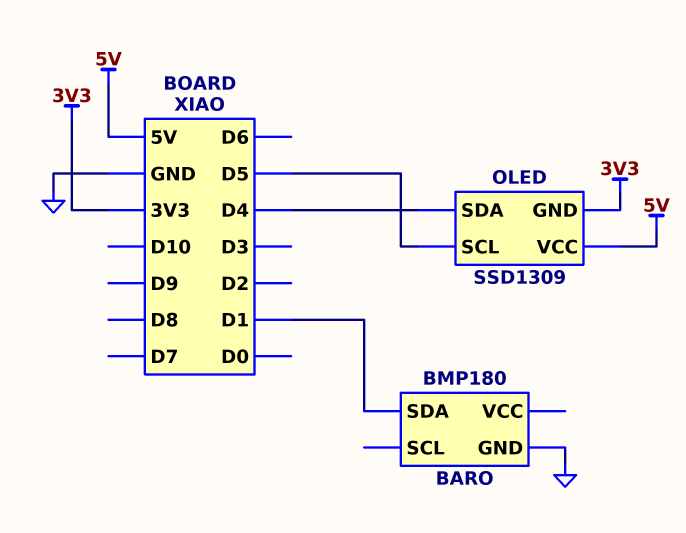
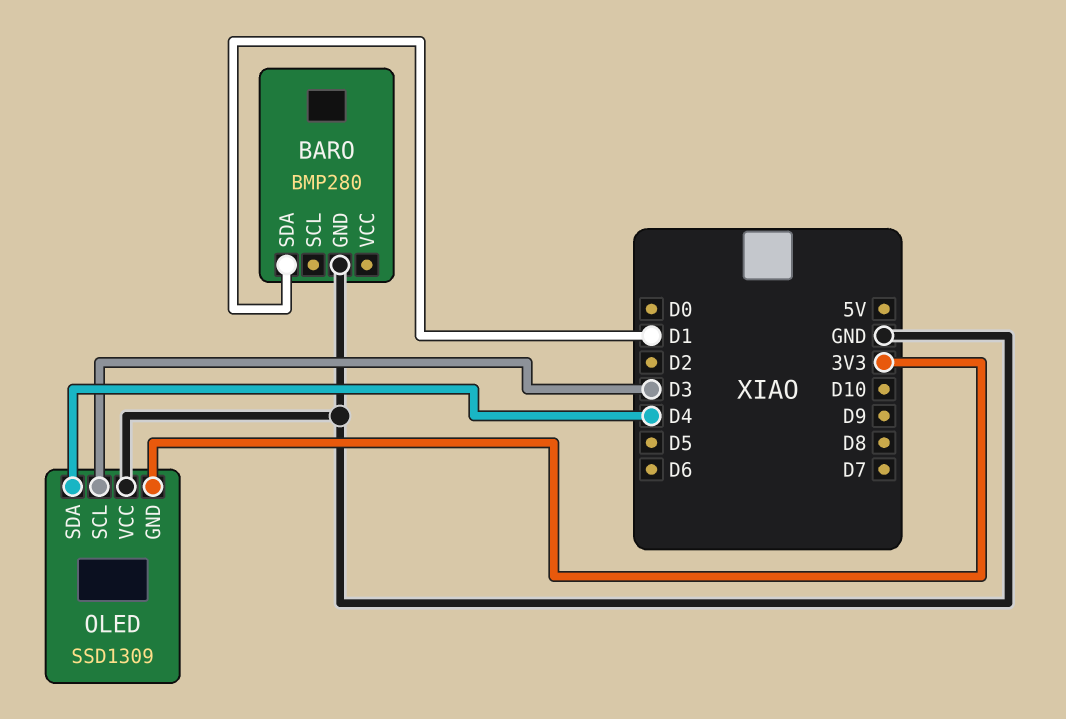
BARO: BMP180 -> BMP280
OLED pin SCL: D5 -> D3
OLED pin VCC: 5V -> GND

